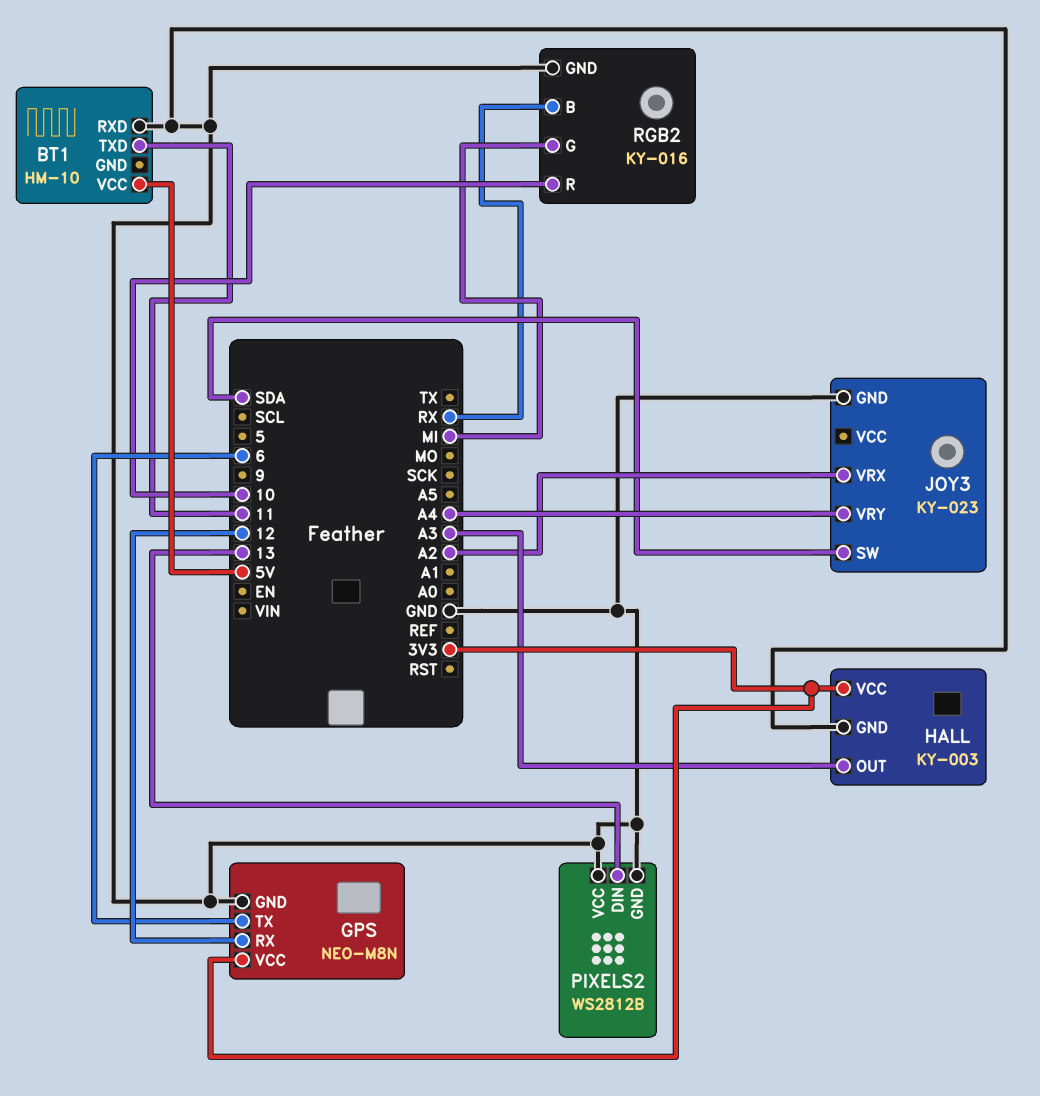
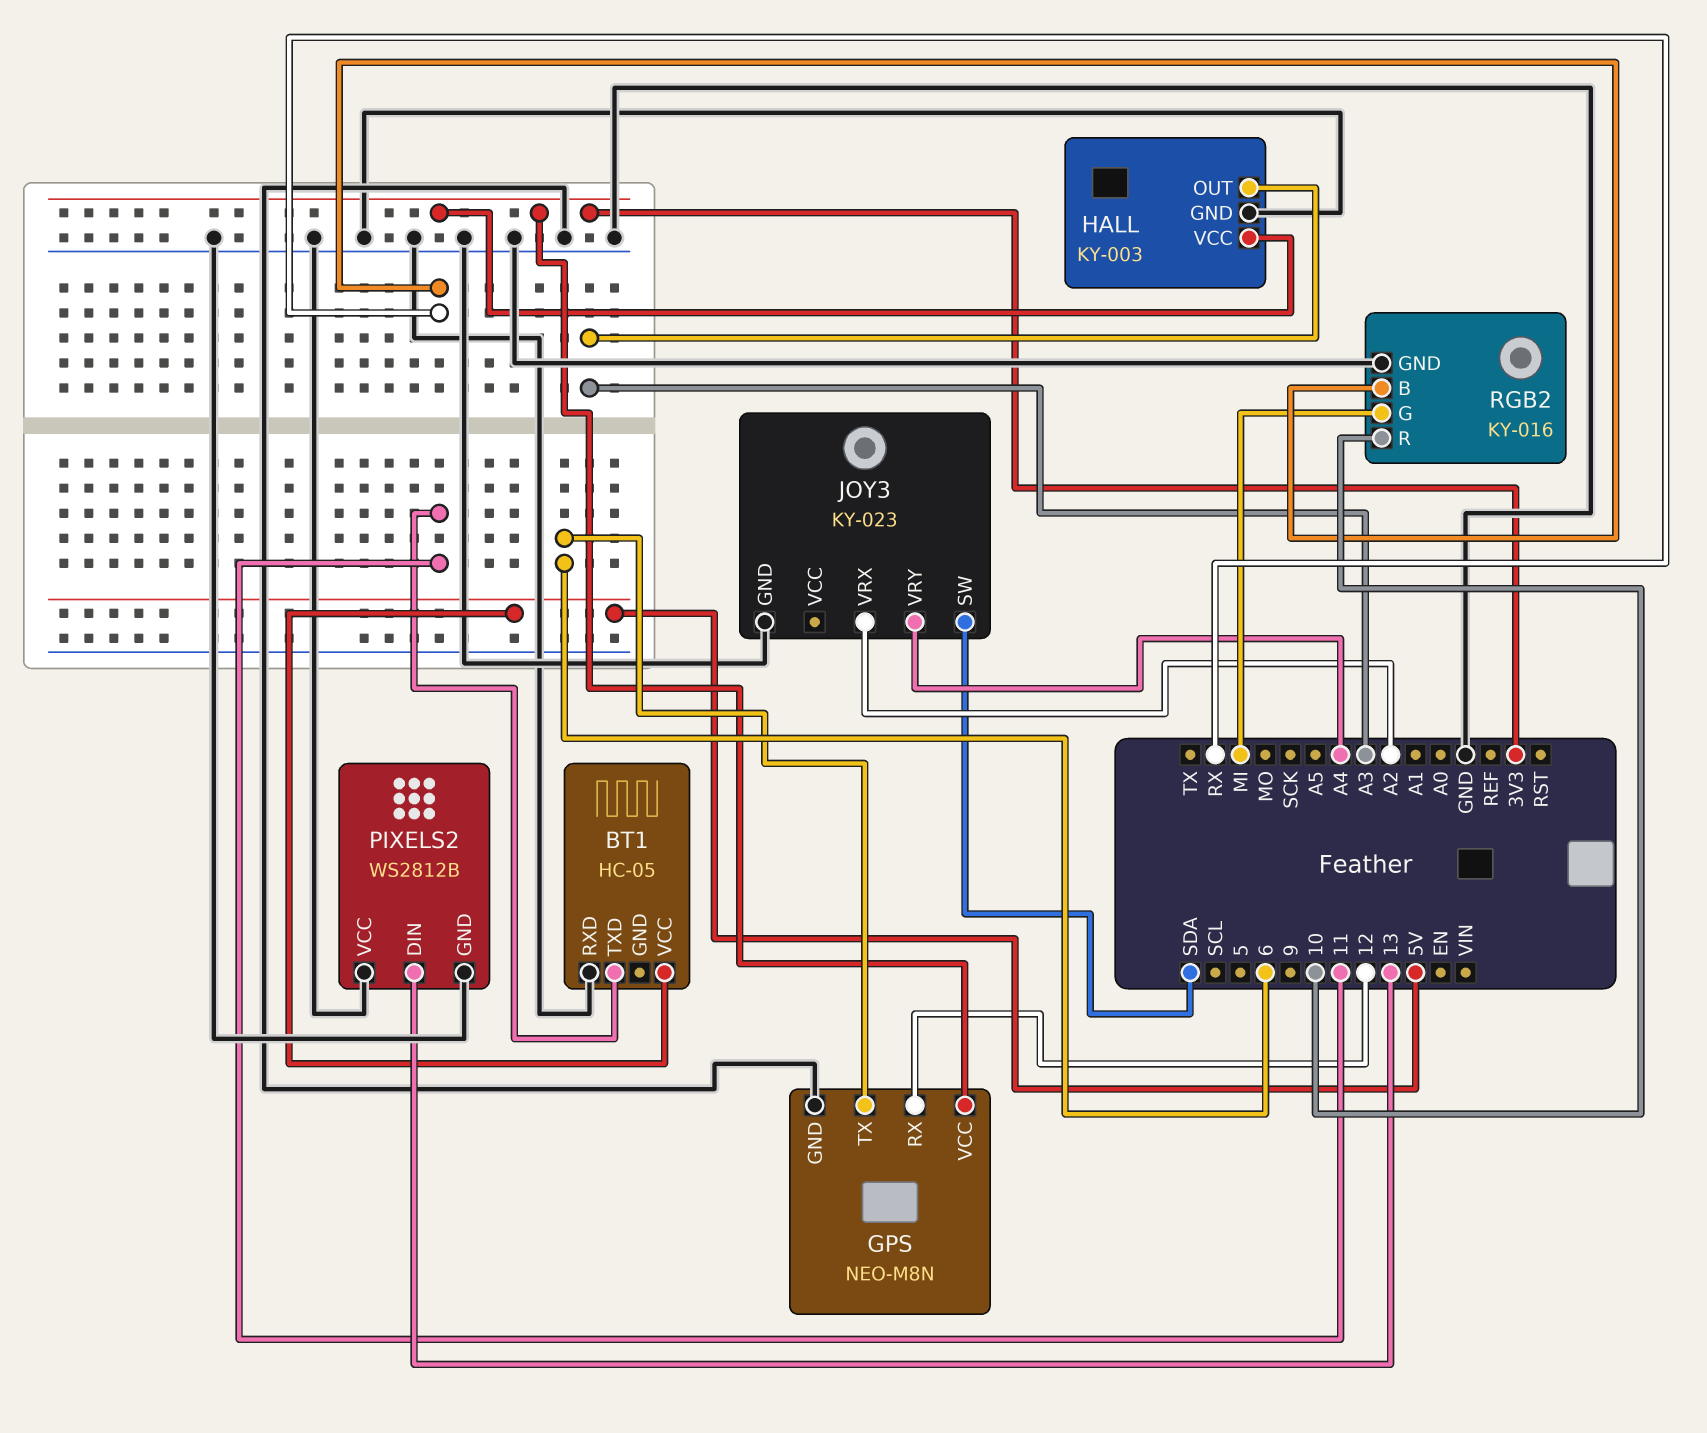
BT1: HM-10 -> HC-05

